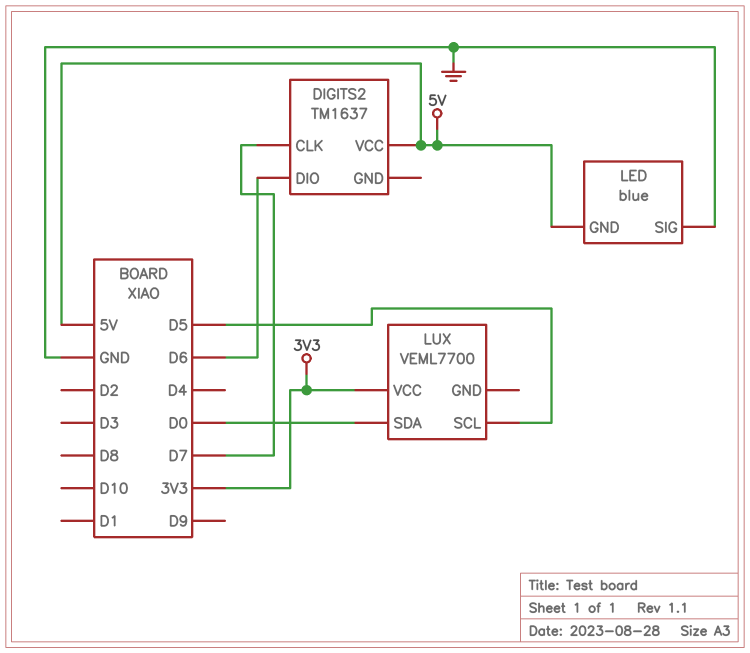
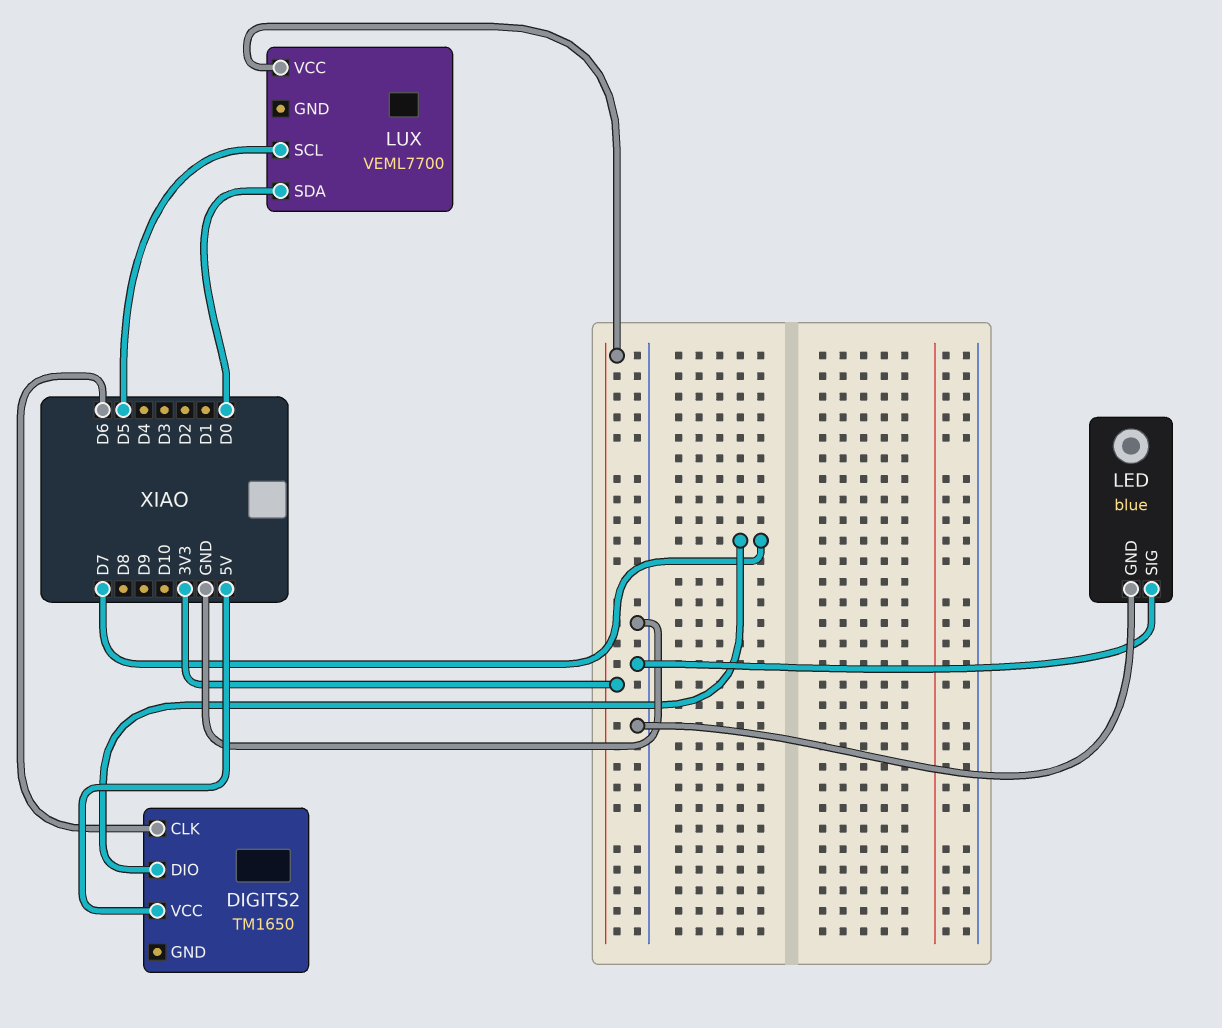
DIGITS2: TM1637 -> TM1650
DIGITS2 pin CLK: D7 -> D6
DIGITS2 pin DIO: D6 -> D7
LED pin GND: 5V -> GND

